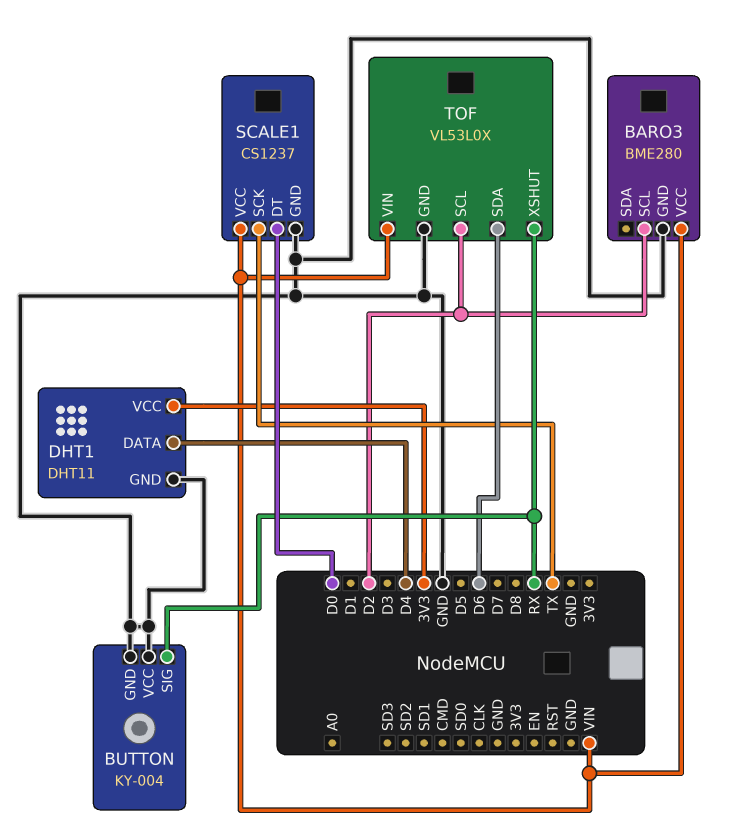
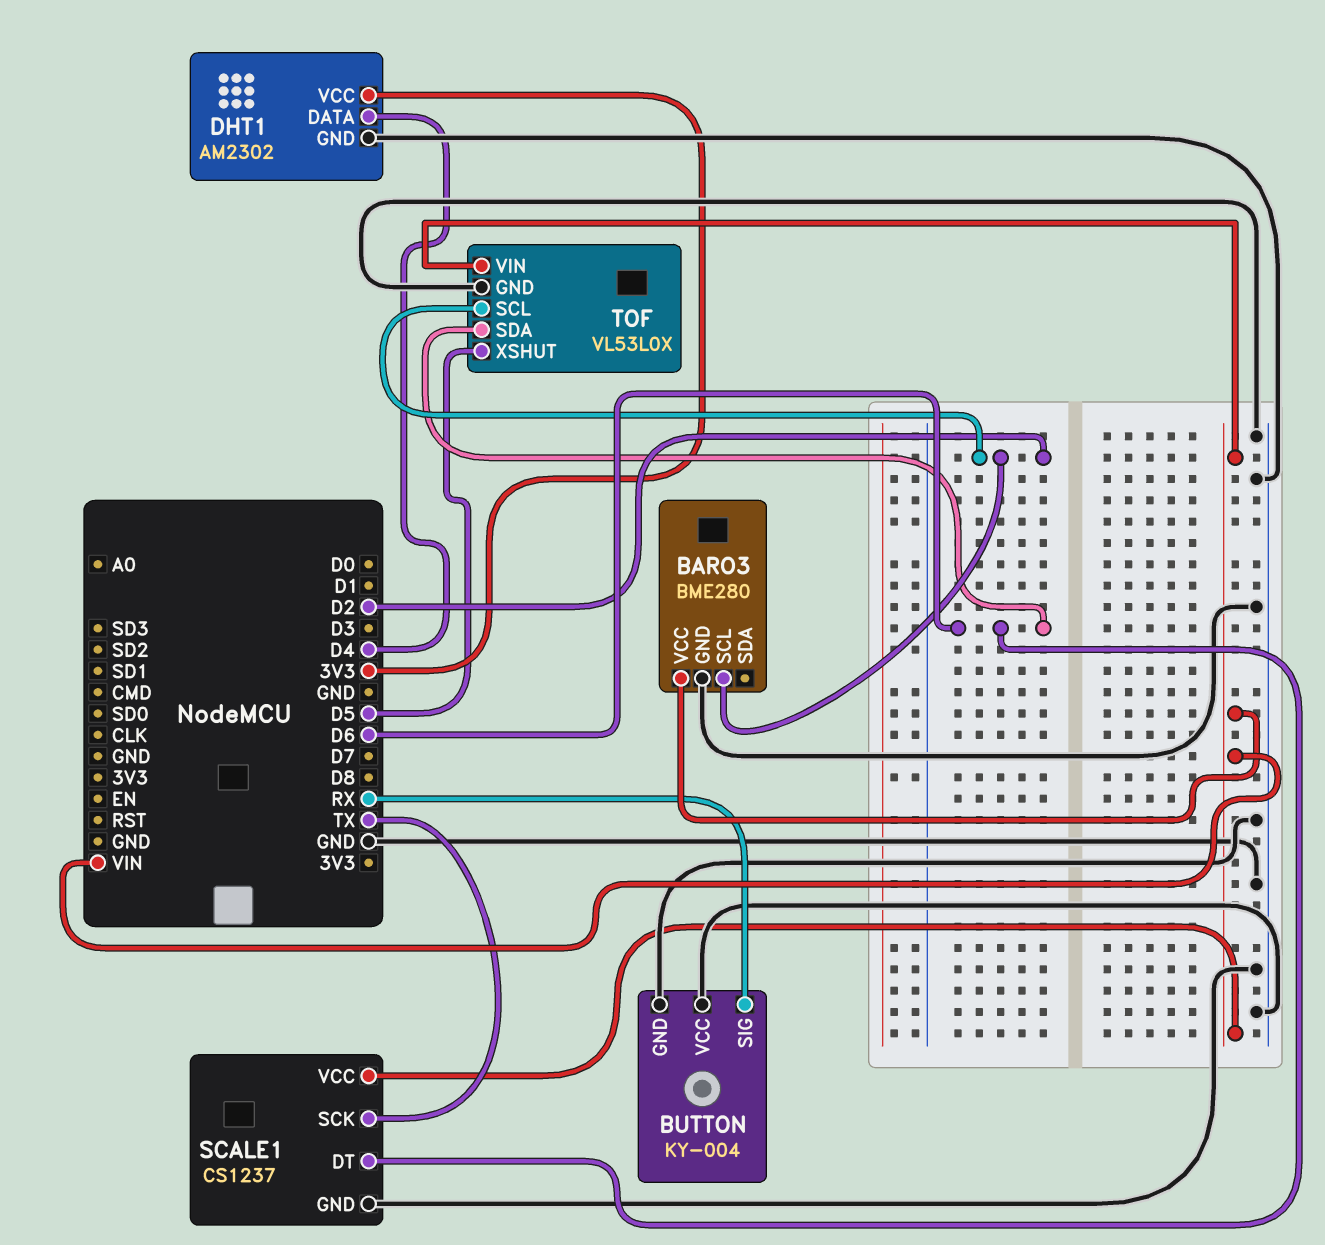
DHT1: DHT11 -> AM2302
SCALE1 pin DT: D0 -> D6
TOF pin XSHUT: RX -> D5

